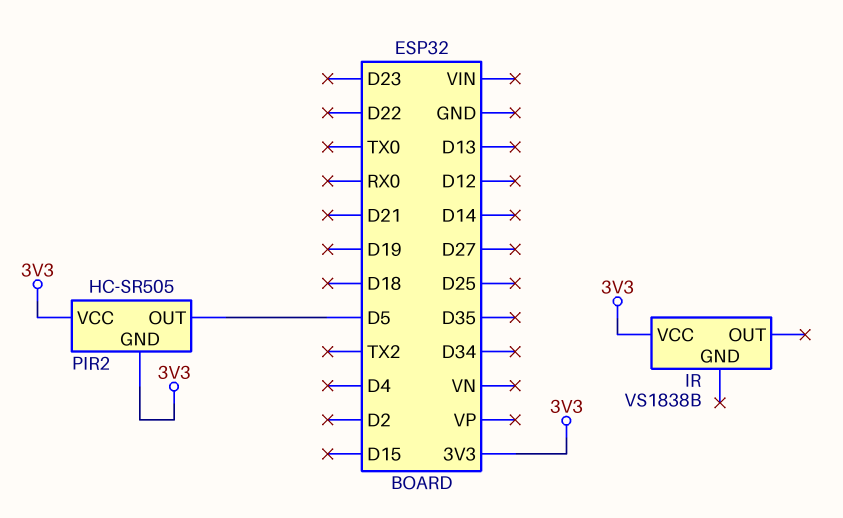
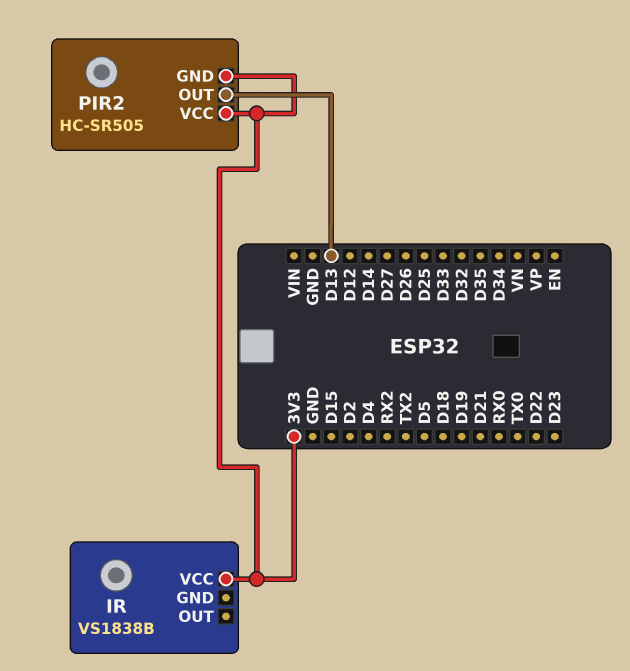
PIR2 pin OUT: D5 -> D13

